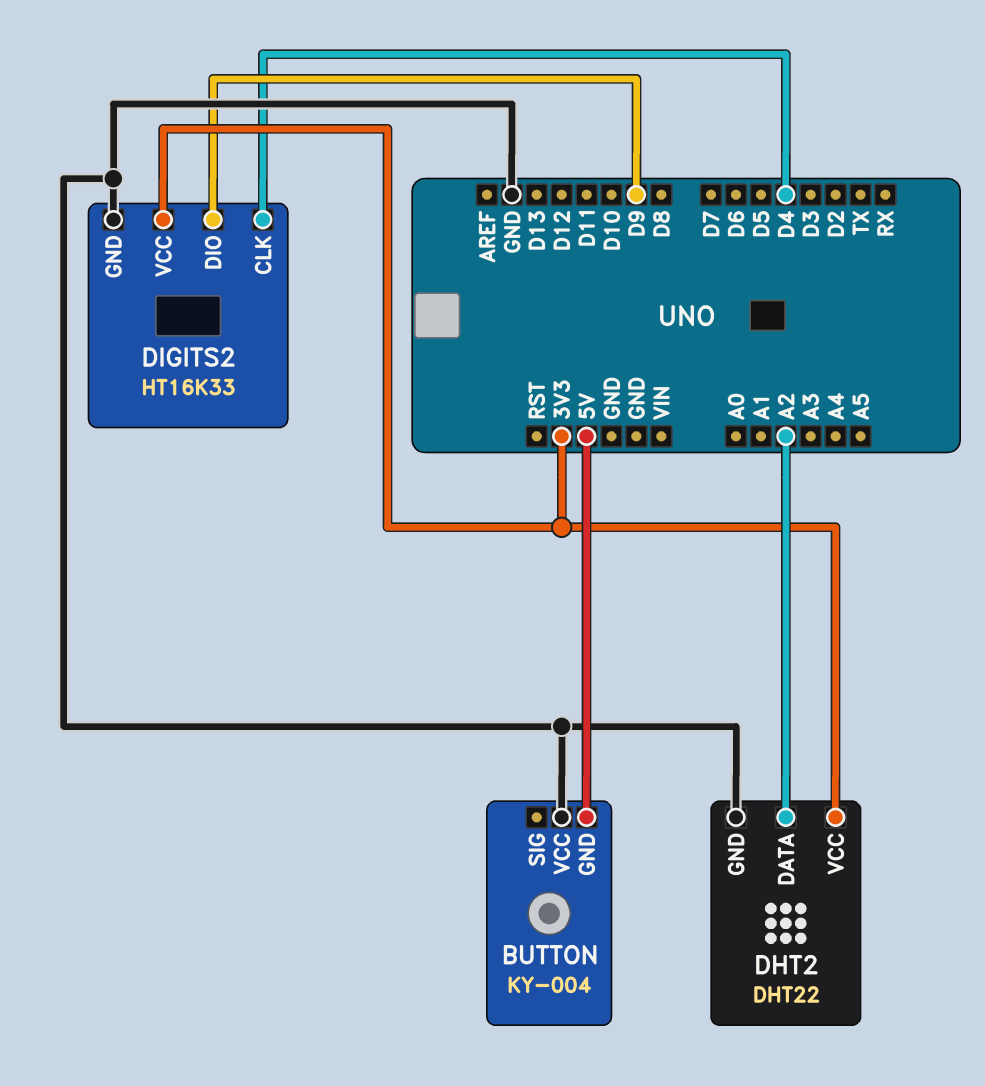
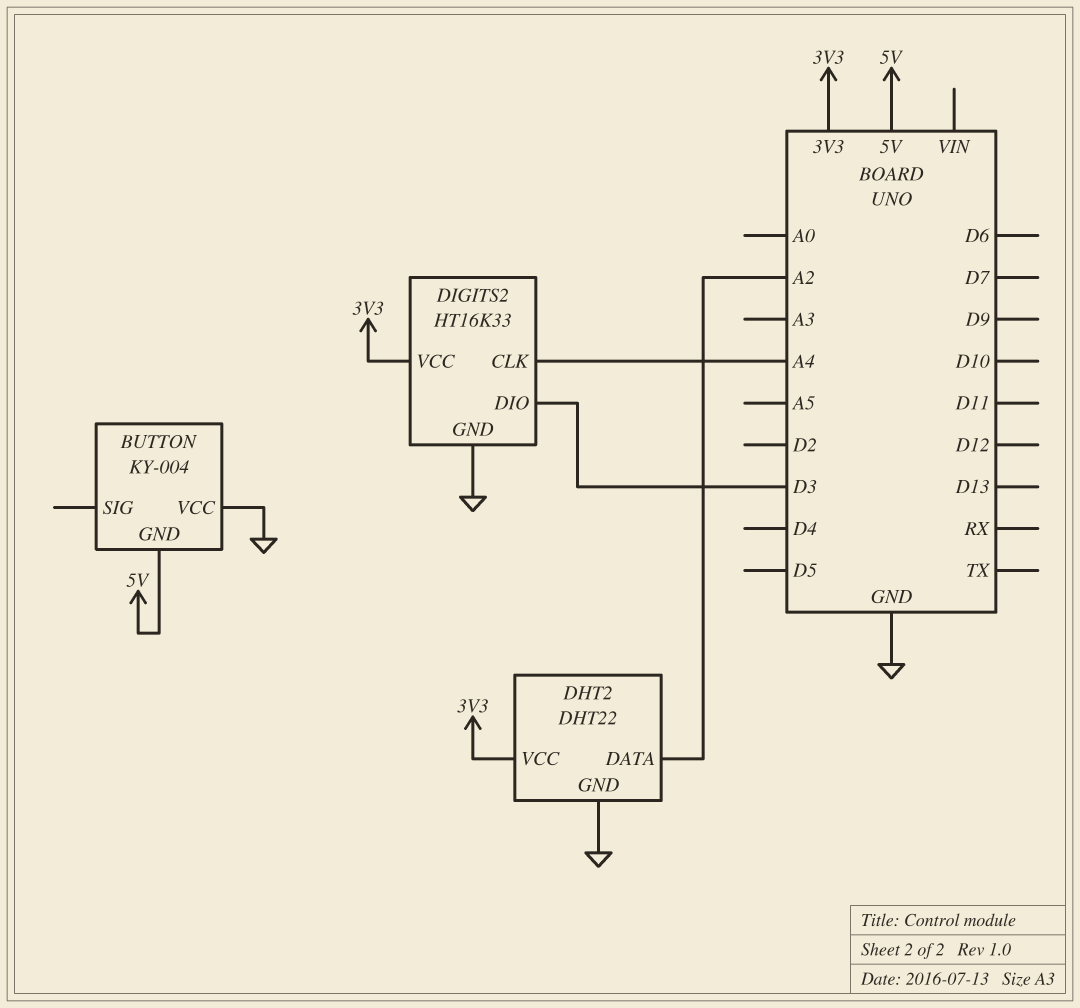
DIGITS2 pin CLK: D4 -> A4
DIGITS2 pin DIO: D9 -> D3

